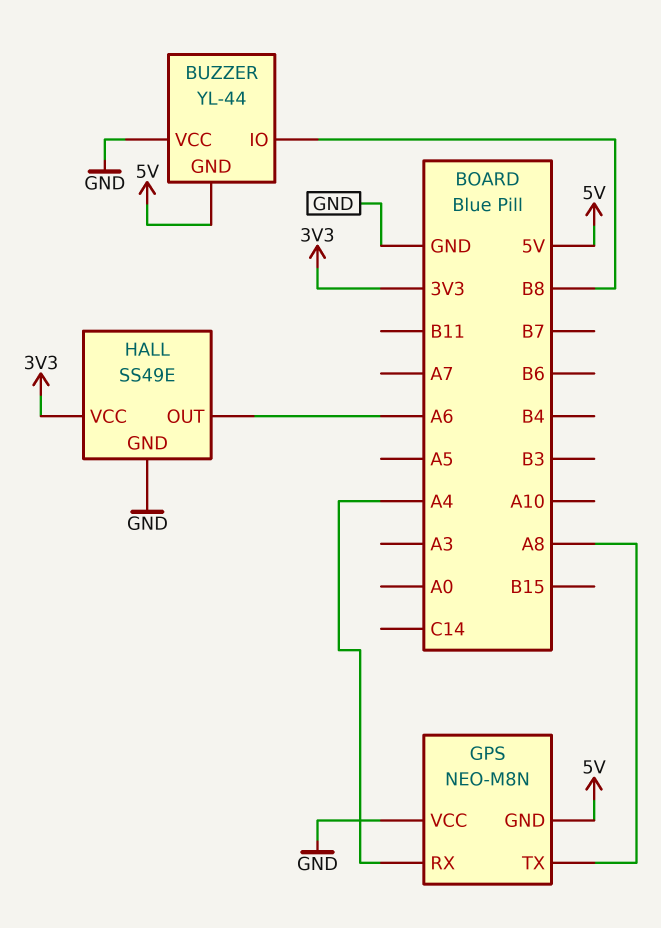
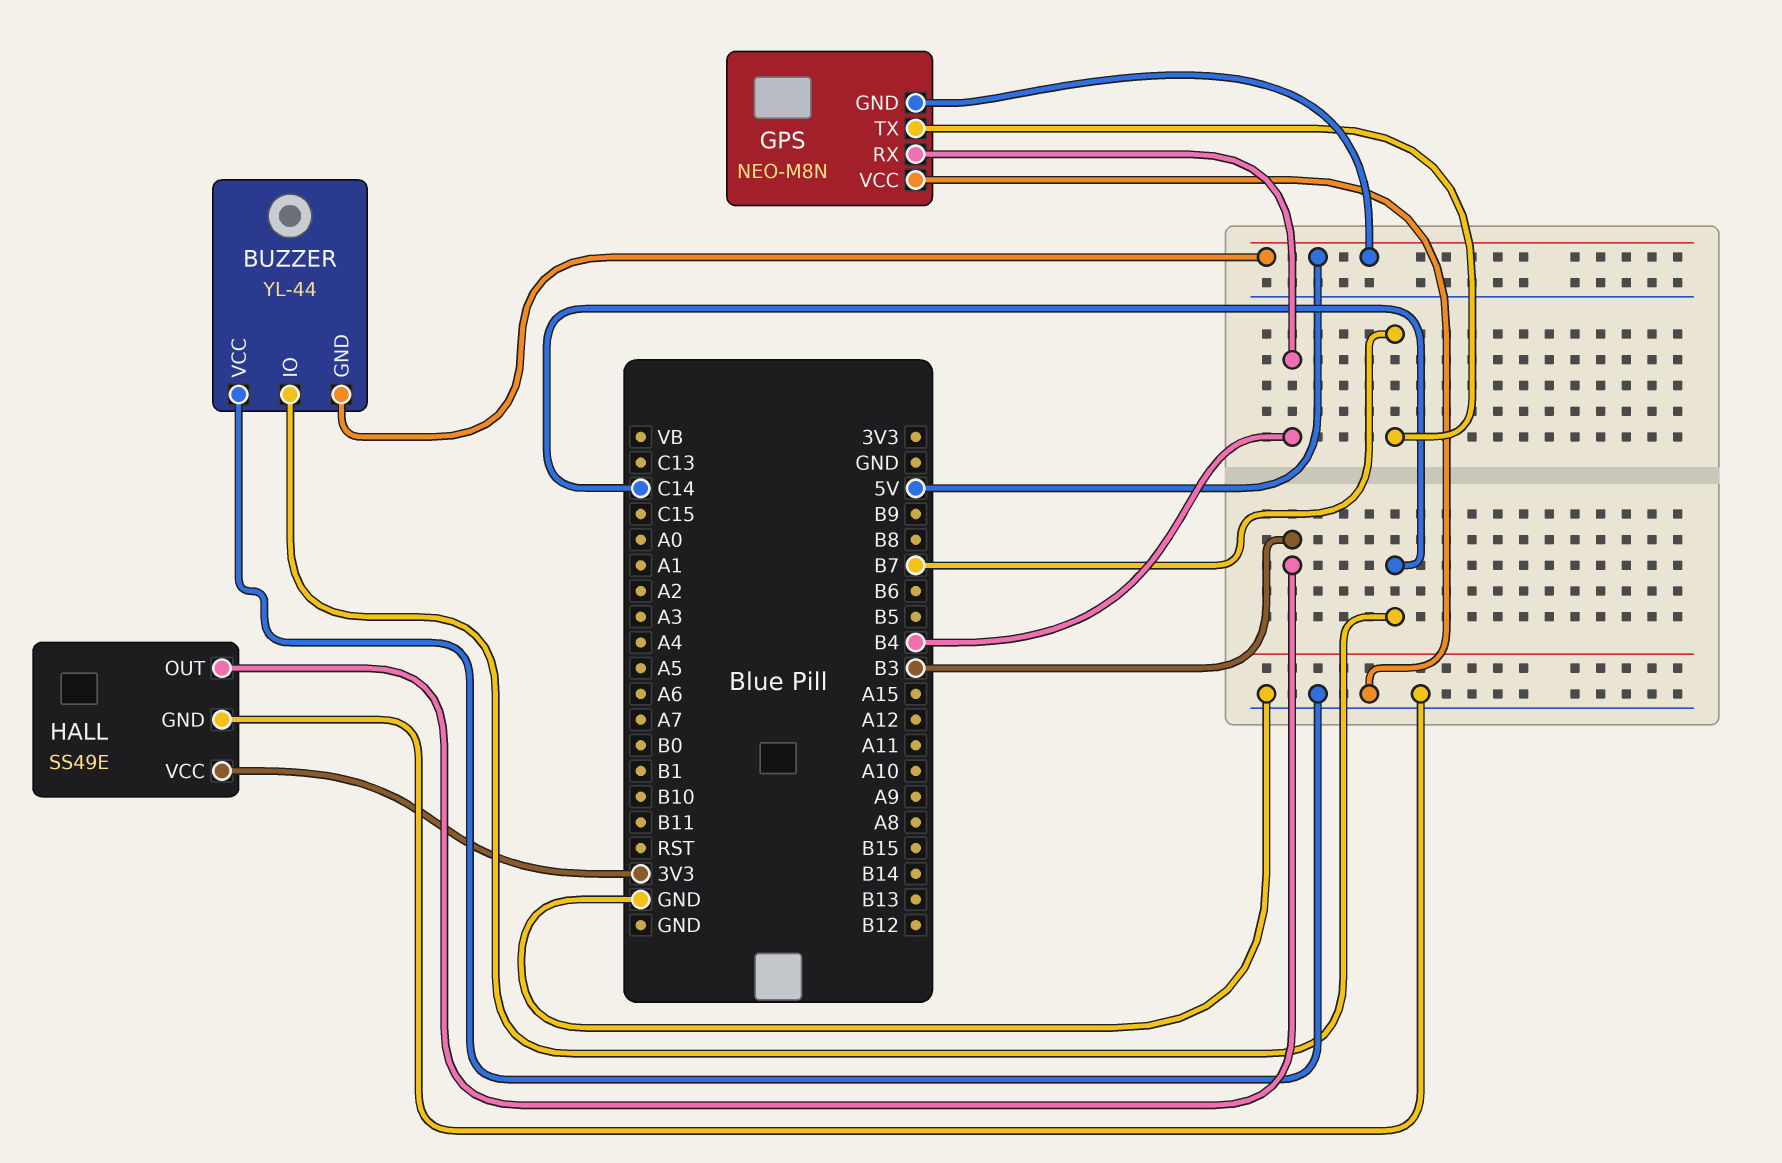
BUZZER pin IO: B8 -> C14
GPS pin RX: A4 -> B4
GPS pin TX: A8 -> B7
HALL pin OUT: A6 -> B3

